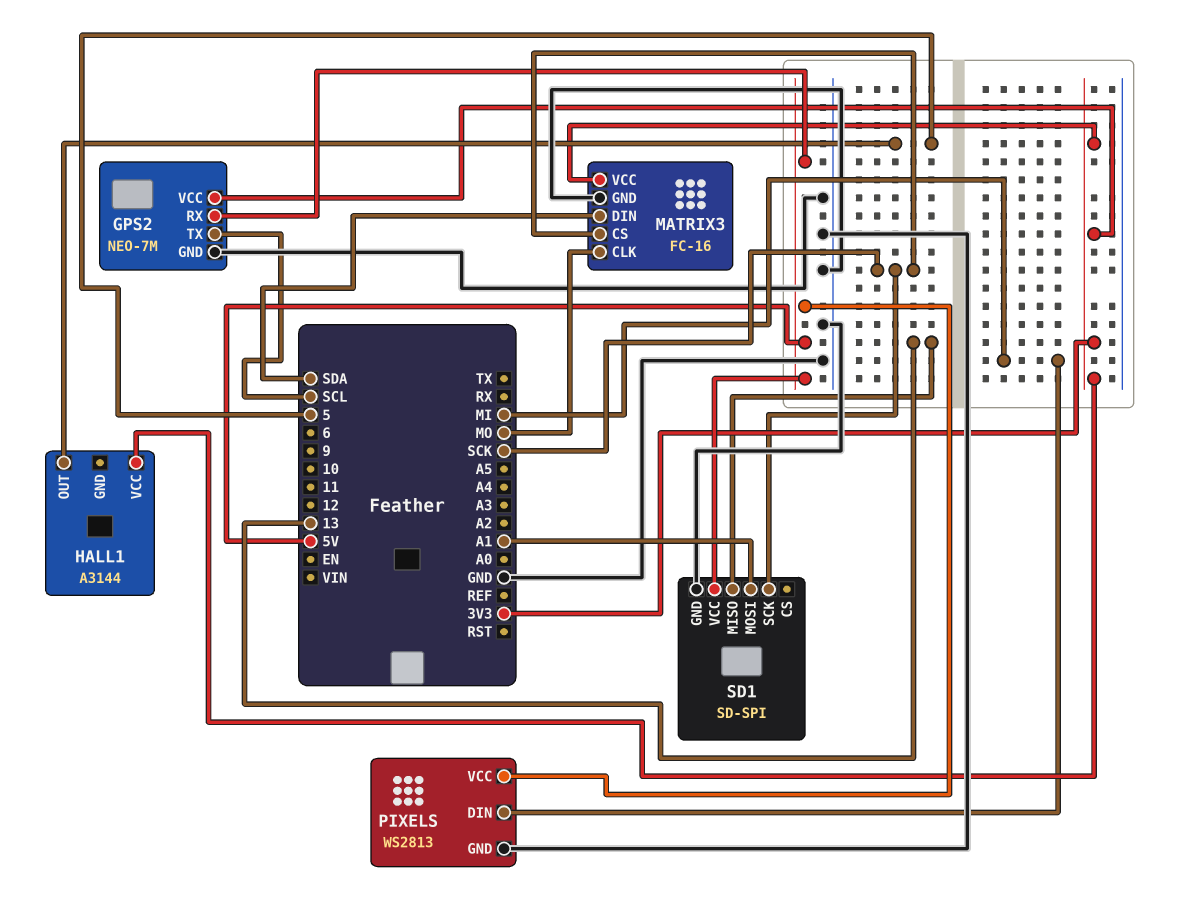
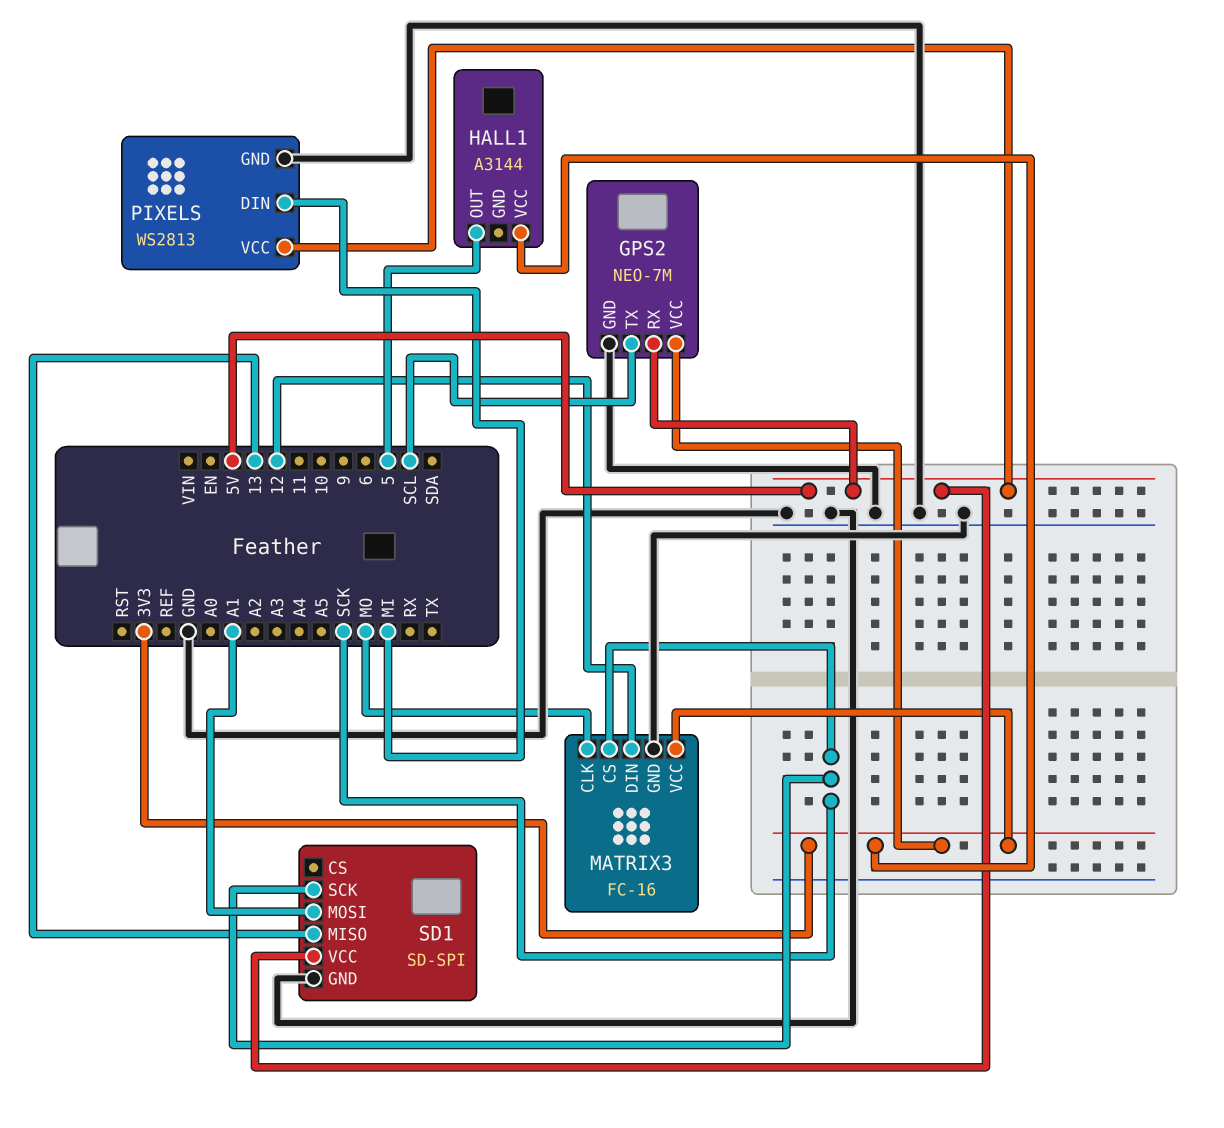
MATRIX3 pin DIN: SDA -> 12

